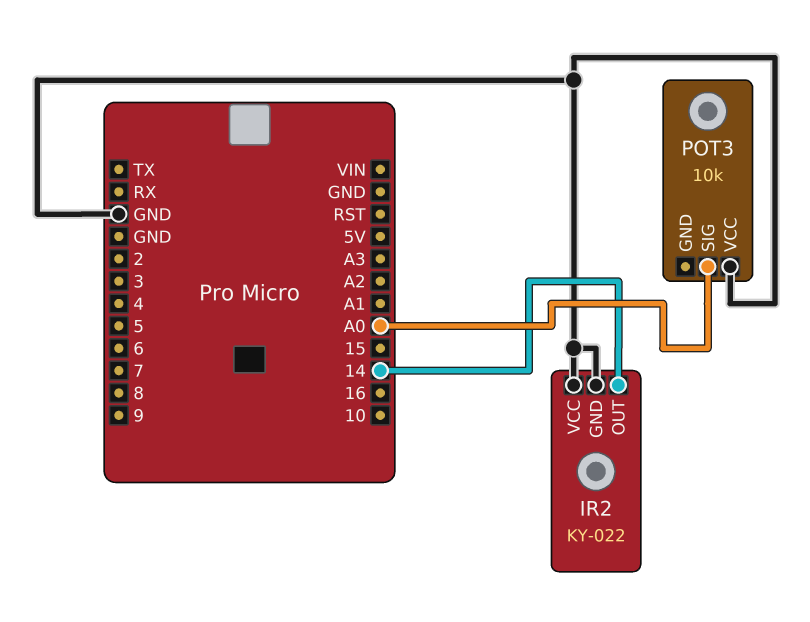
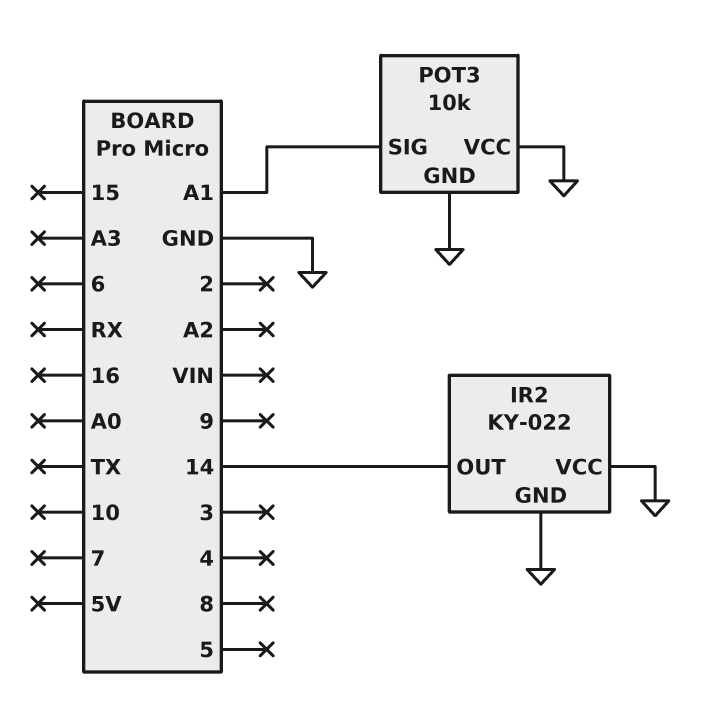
POT3 pin GND: none -> GND
POT3 pin SIG: A0 -> A1

